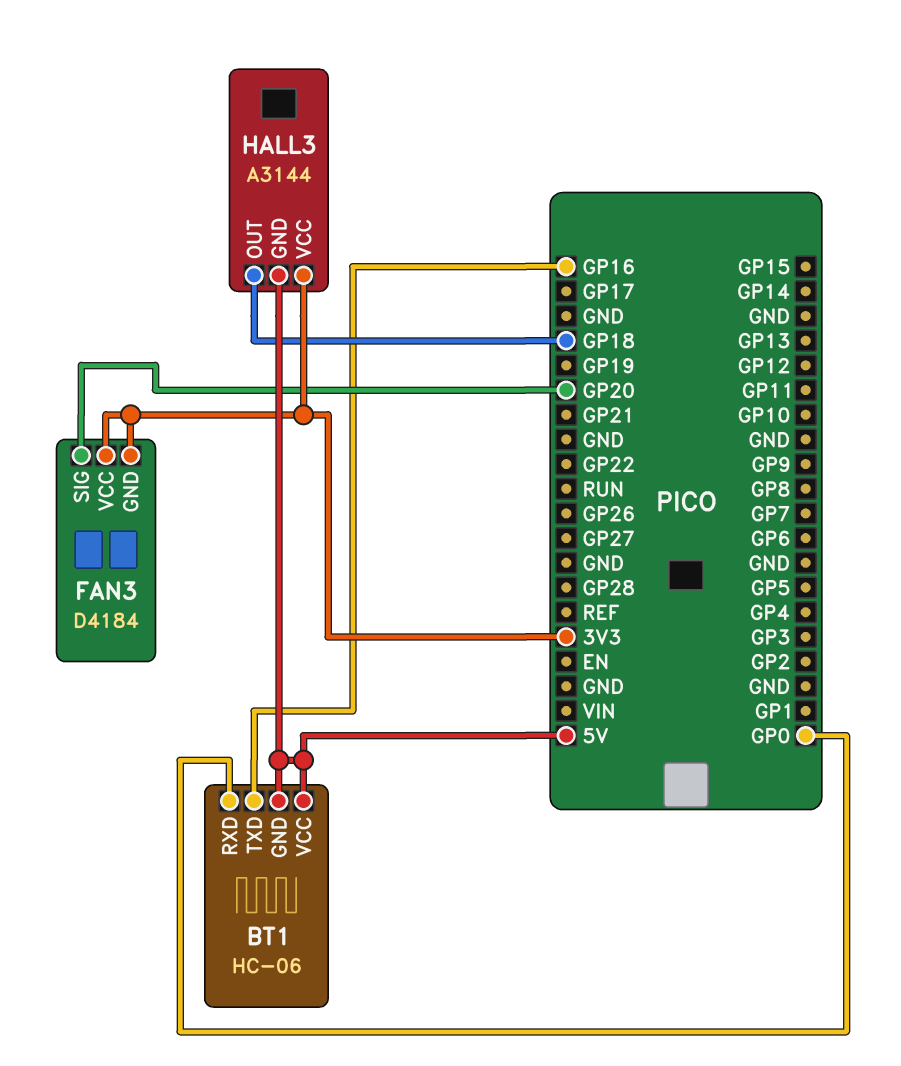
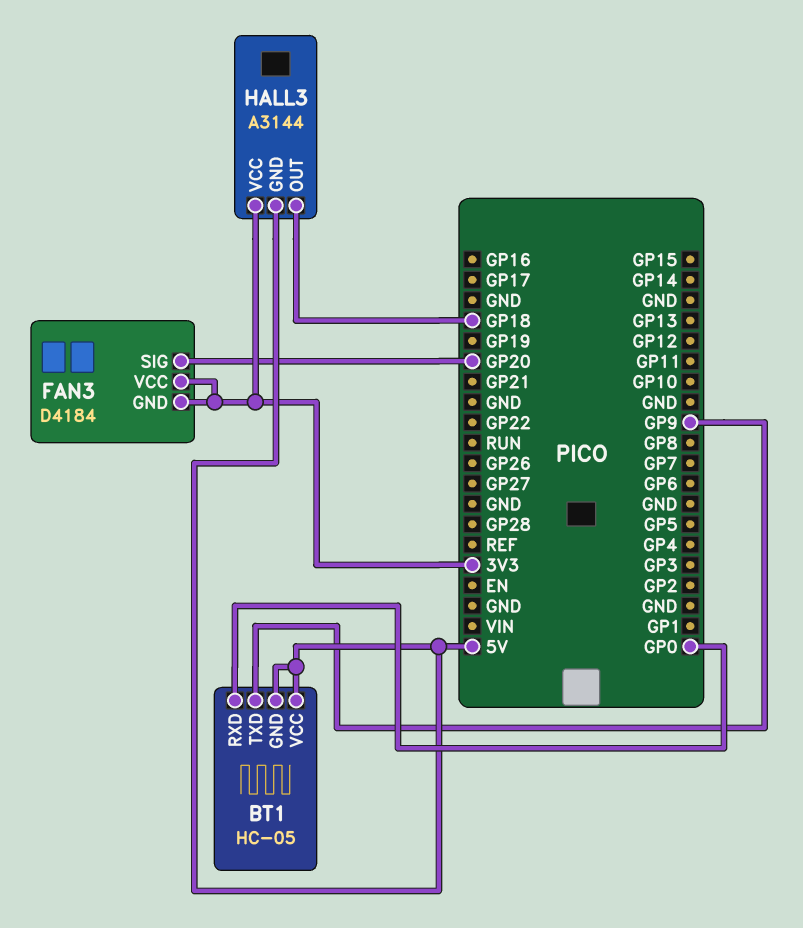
BT1: HC-06 -> HC-05
BT1 pin TXD: GP16 -> GP9

